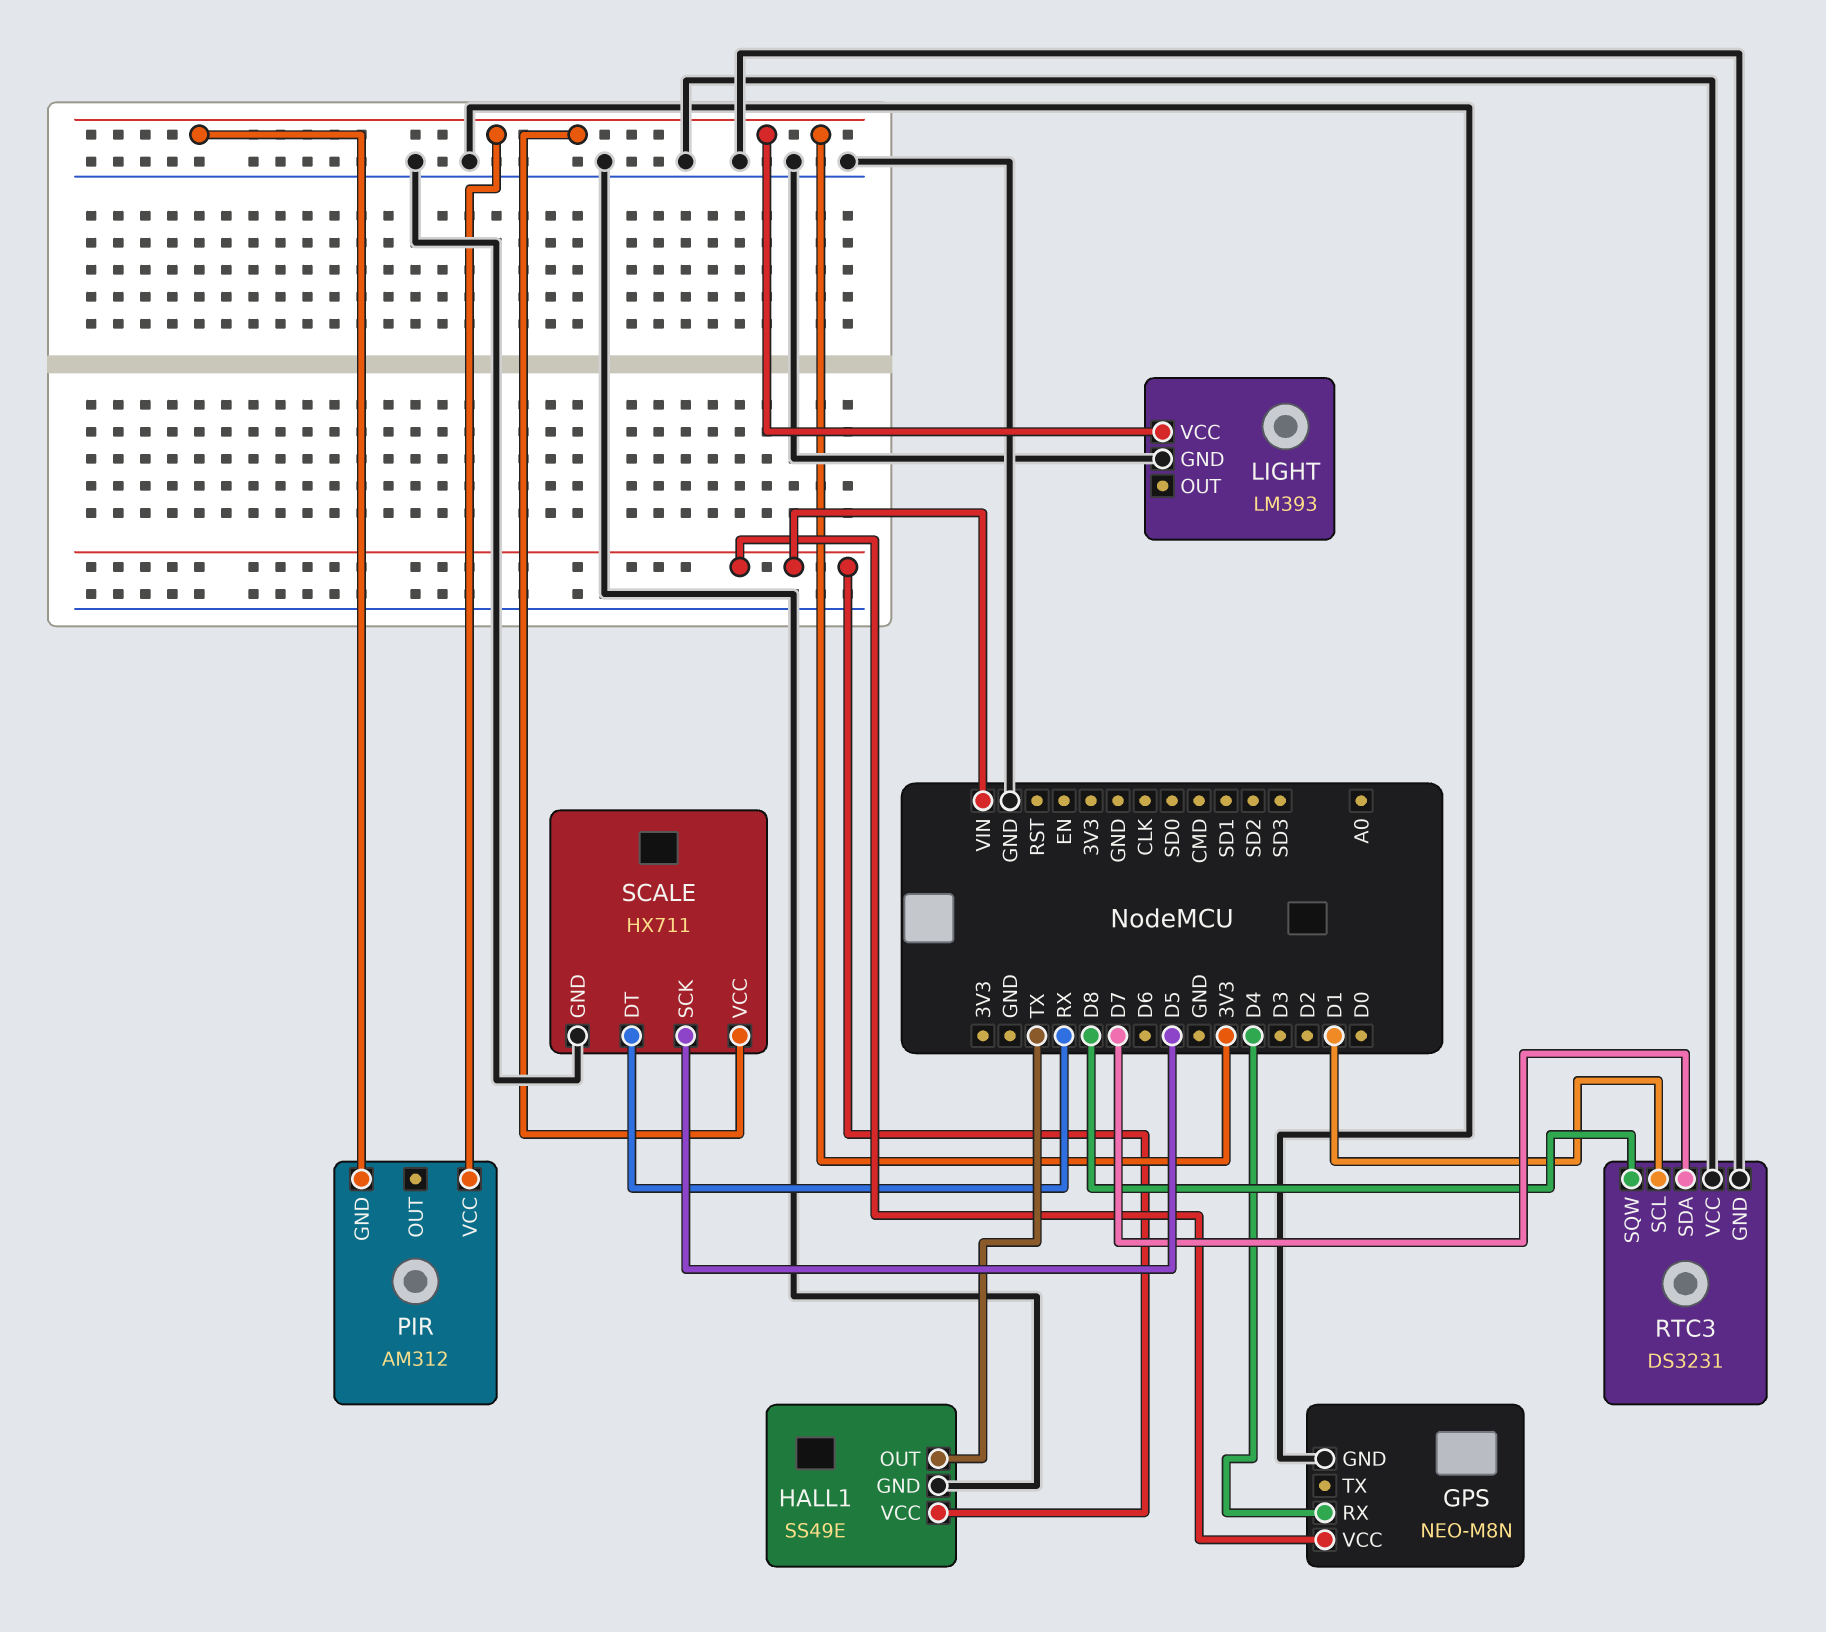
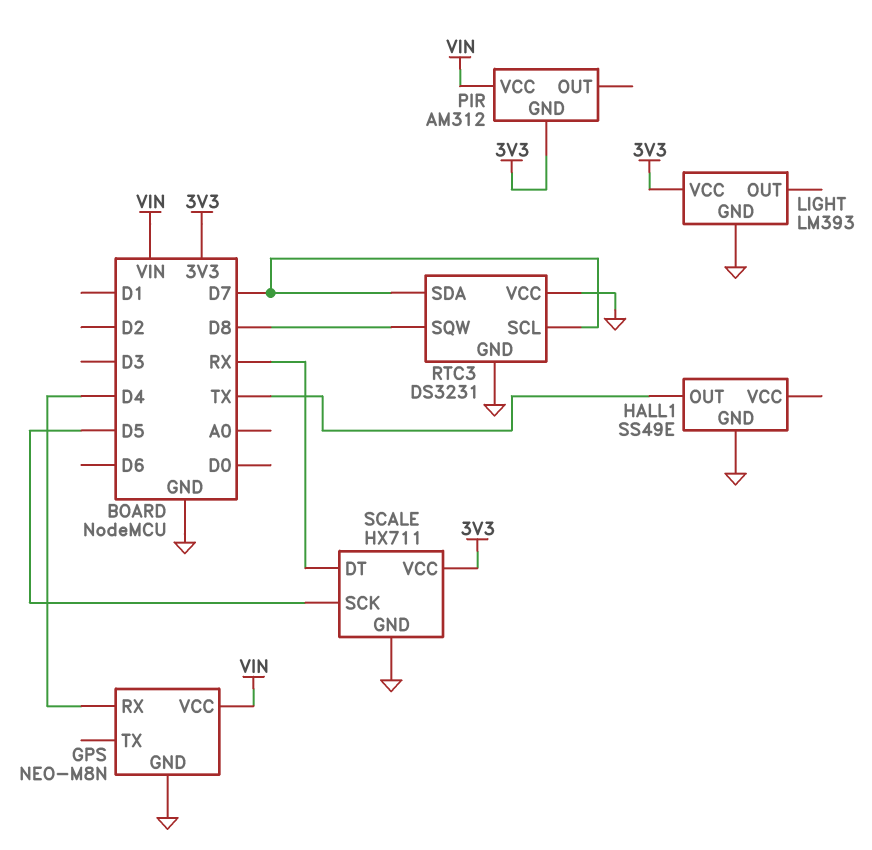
HALL1 pin VCC: VIN -> none
PIR pin VCC: 3V3 -> VIN
RTC3 pin SCL: D1 -> D7

